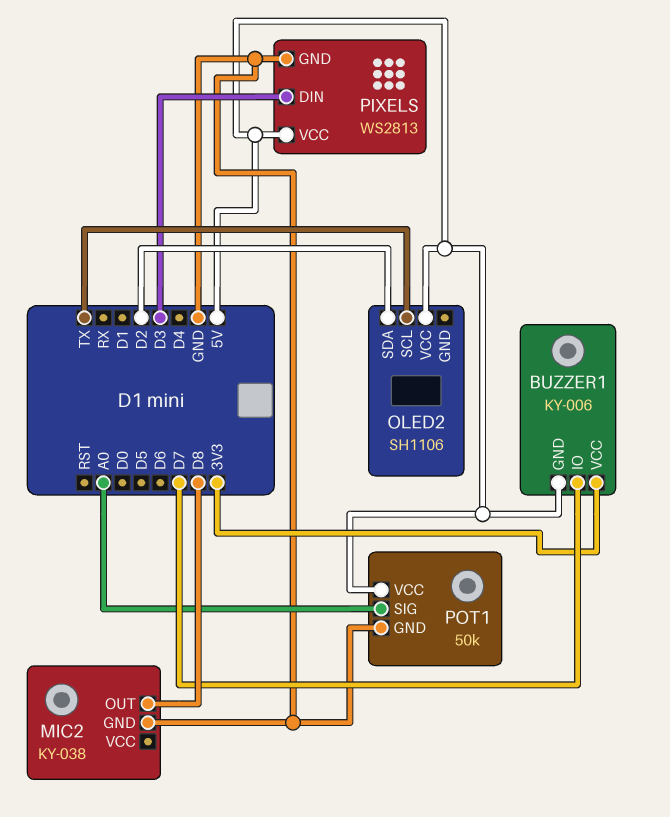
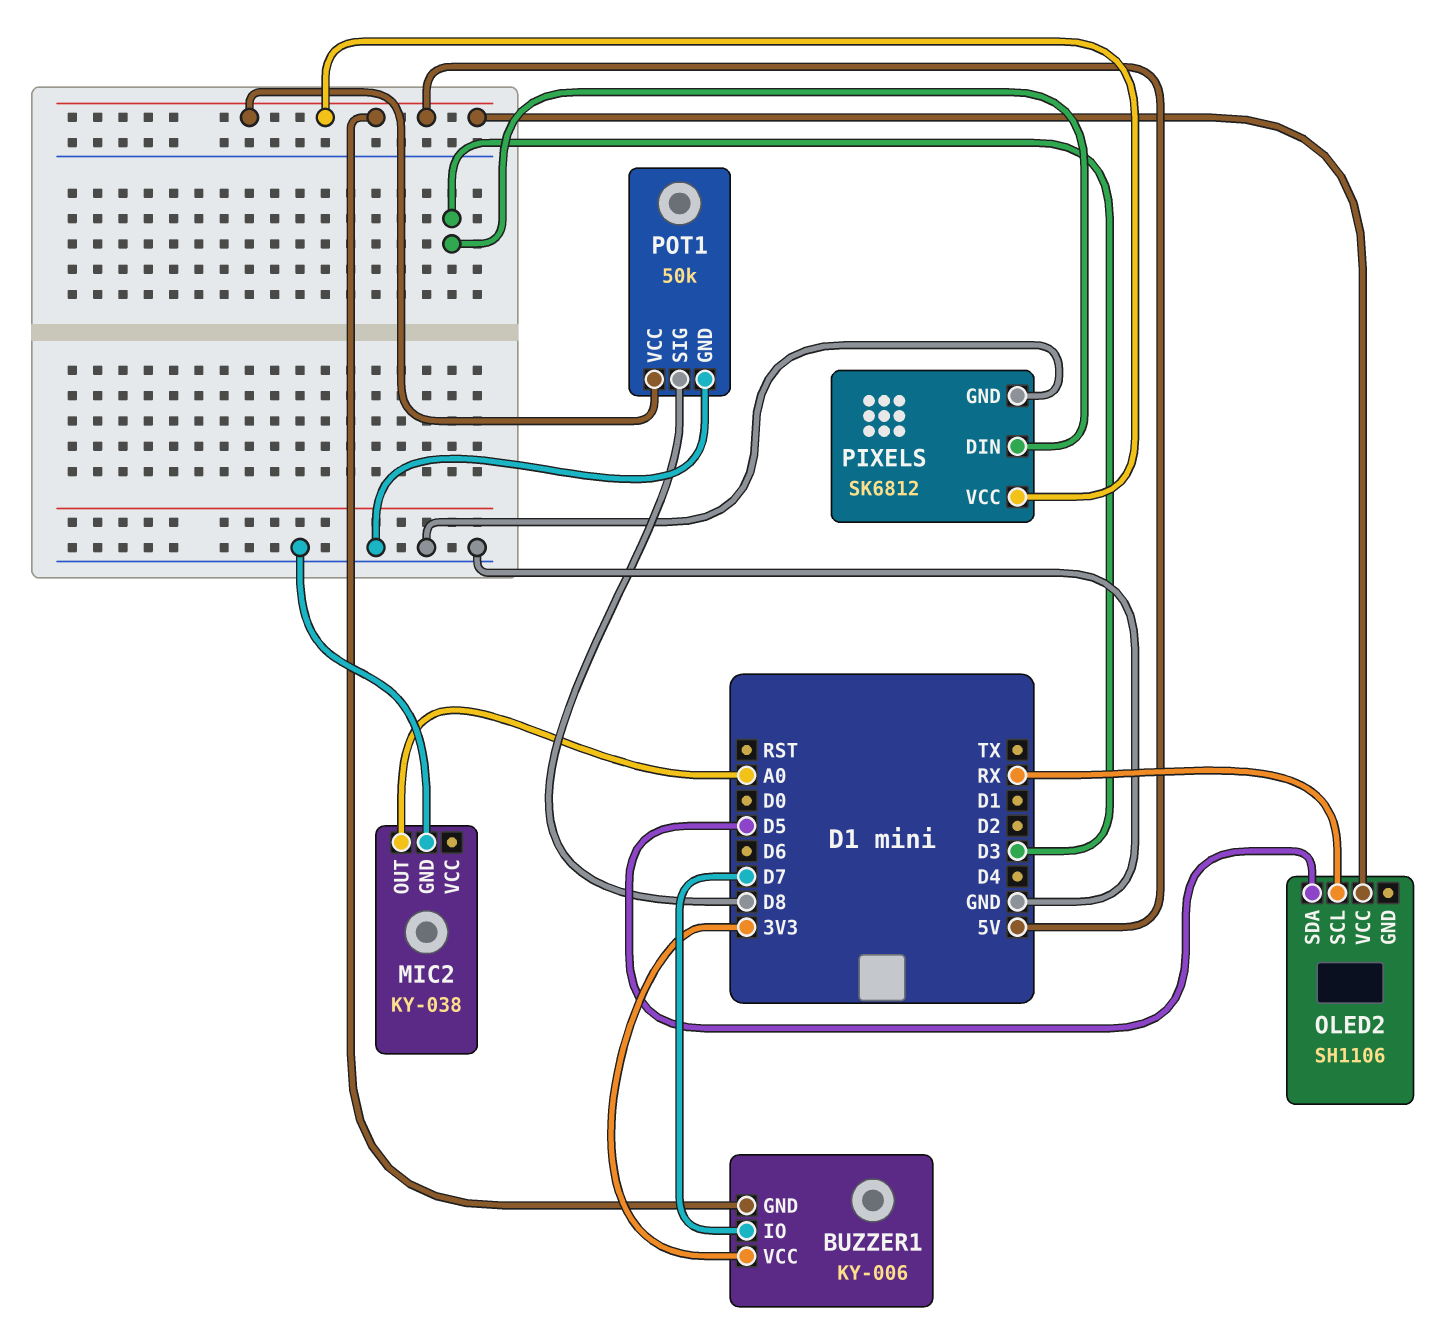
MIC2 pin OUT: D8 -> A0
OLED2 pin SCL: TX -> RX
OLED2 pin SDA: D2 -> D5
PIXELS: WS2813 -> SK6812
POT1 pin SIG: A0 -> D8

